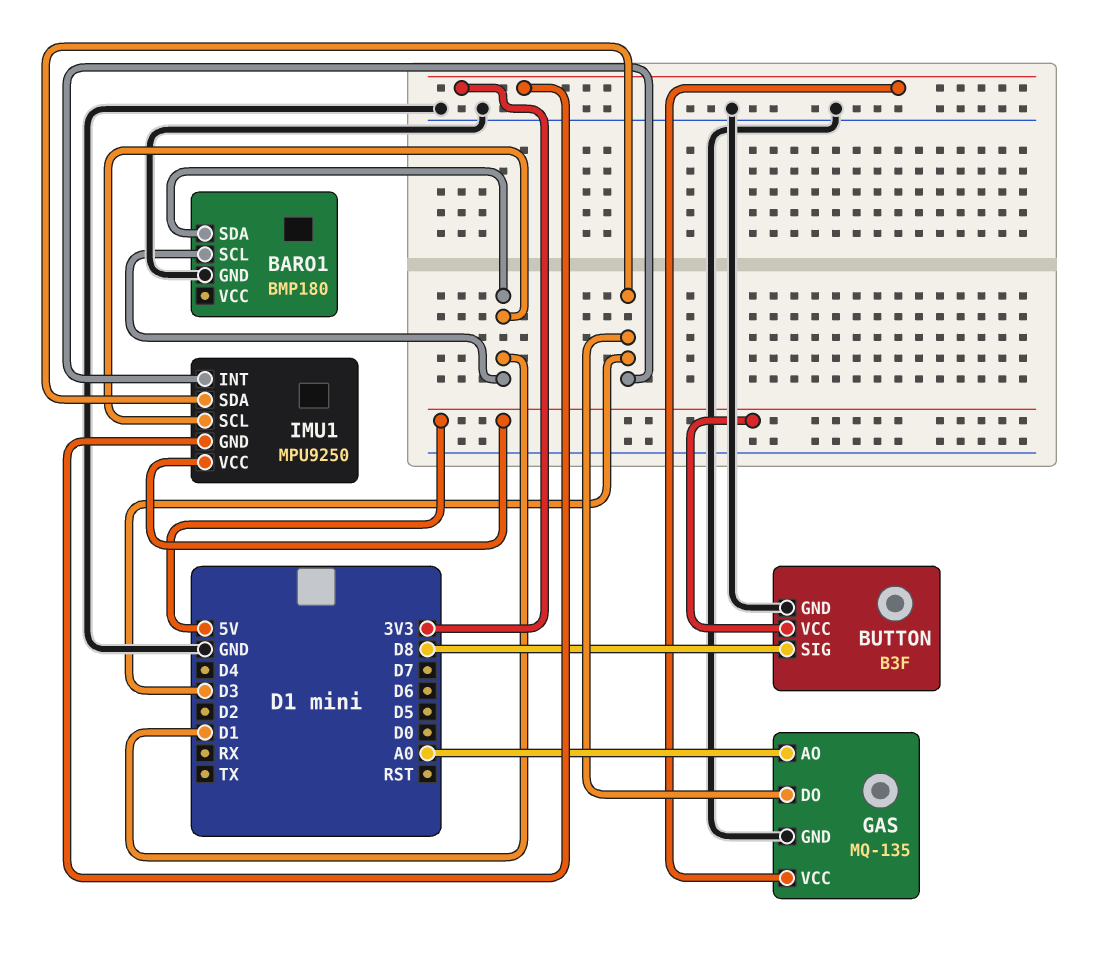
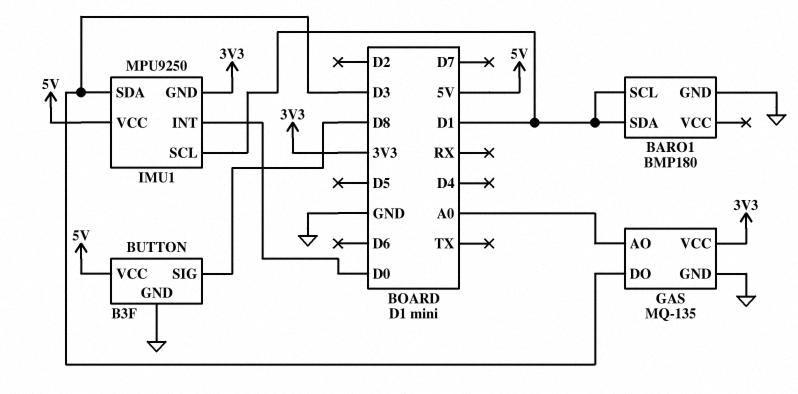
IMU1 pin INT: D3 -> D0

